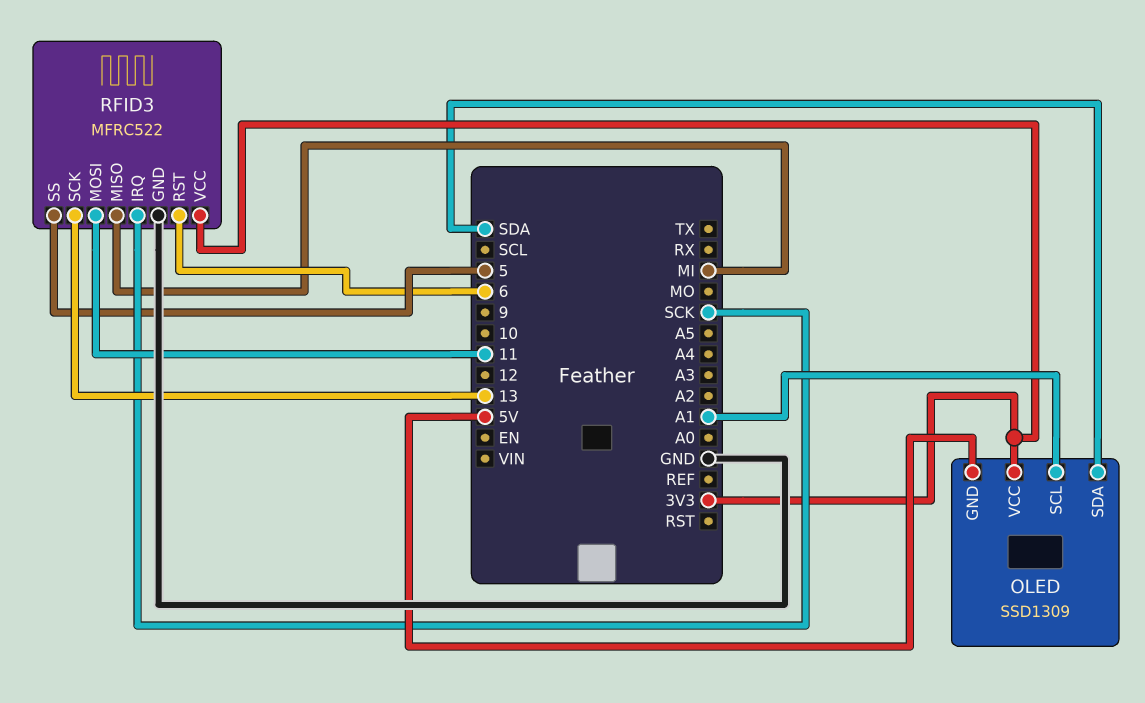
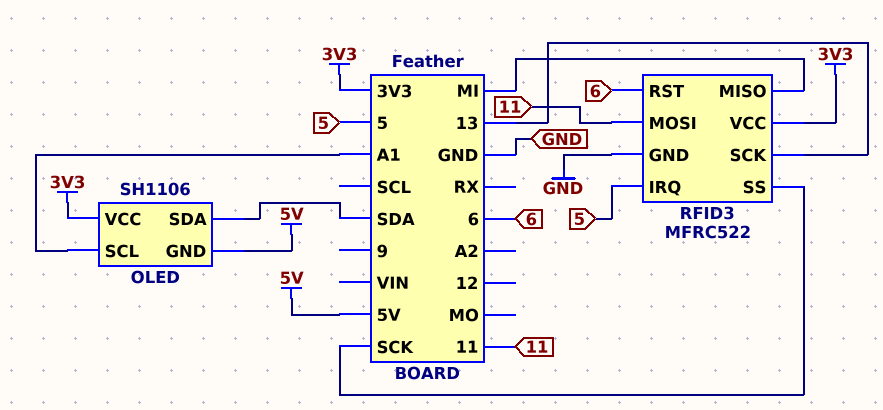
OLED: SSD1309 -> SH1106
RFID3 pin IRQ: SCK -> 5
RFID3 pin SS: 5 -> SCK

